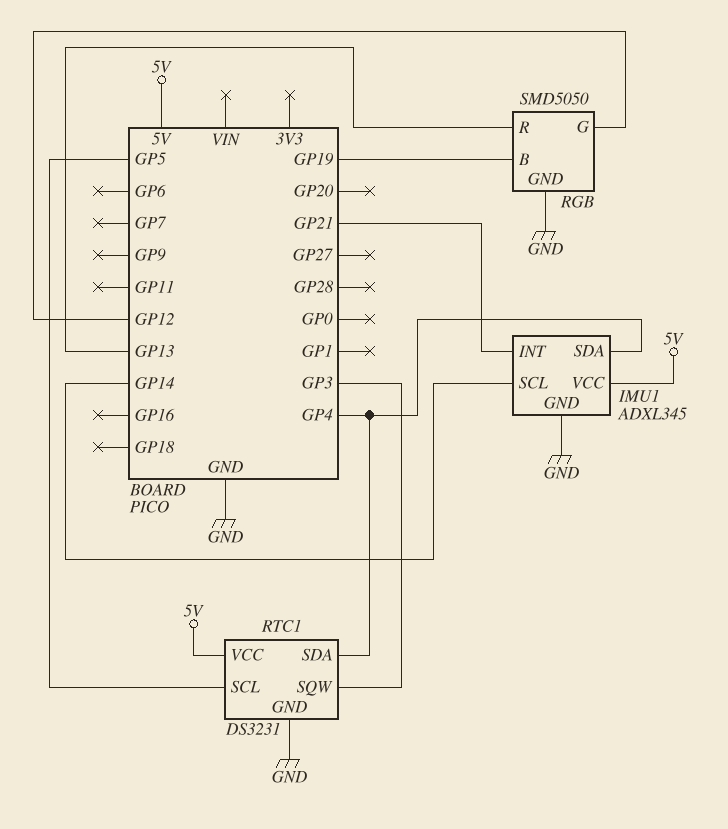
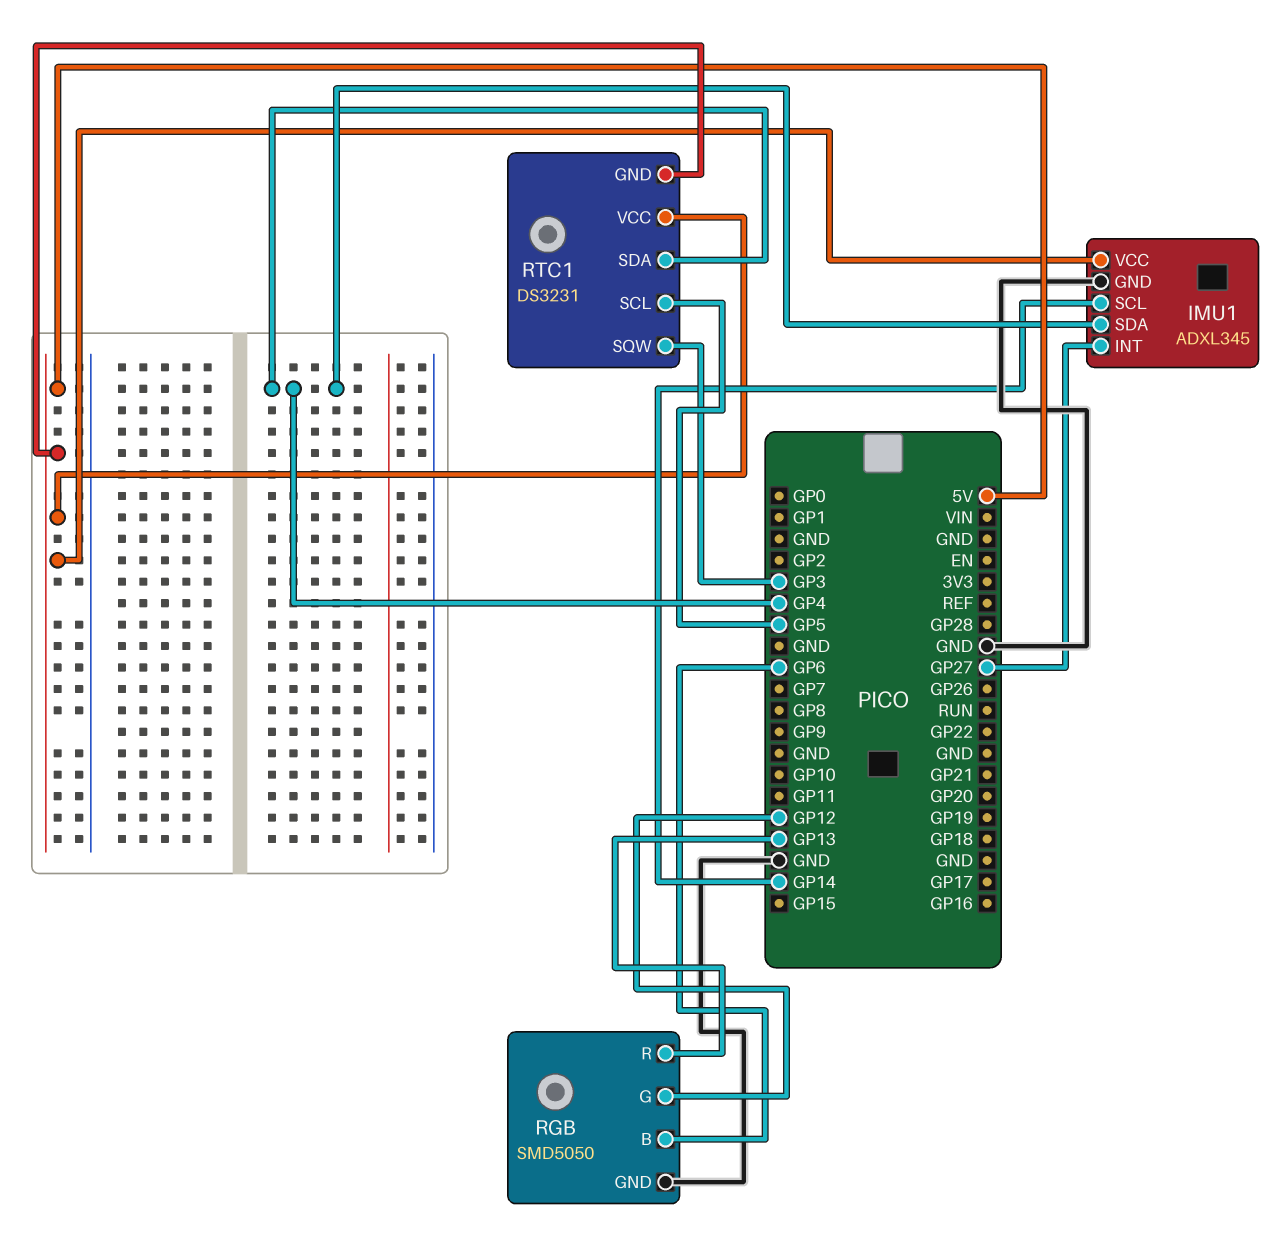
IMU1 pin INT: GP21 -> GP27
RGB pin B: GP19 -> GP6
RTC1 pin GND: GND -> 5V

